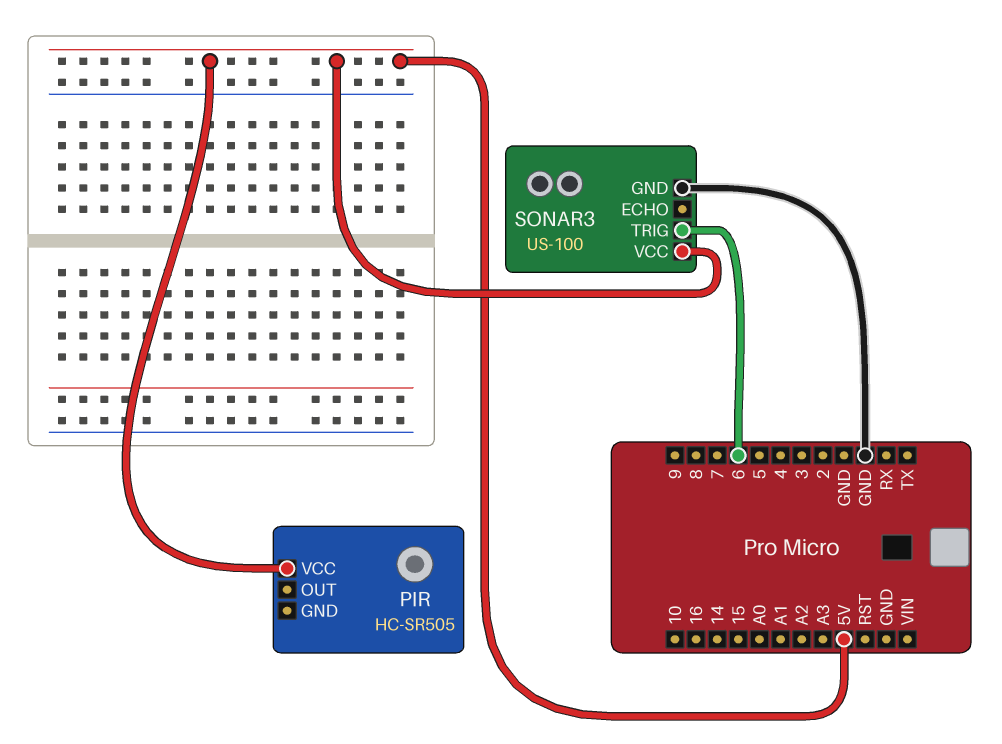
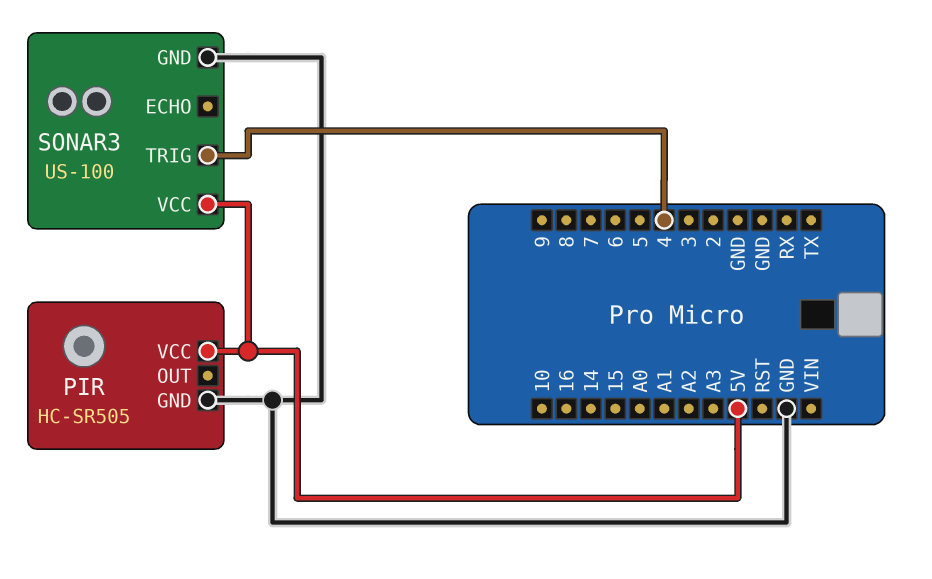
PIR pin GND: none -> GND
SONAR3 pin TRIG: 6 -> 4

